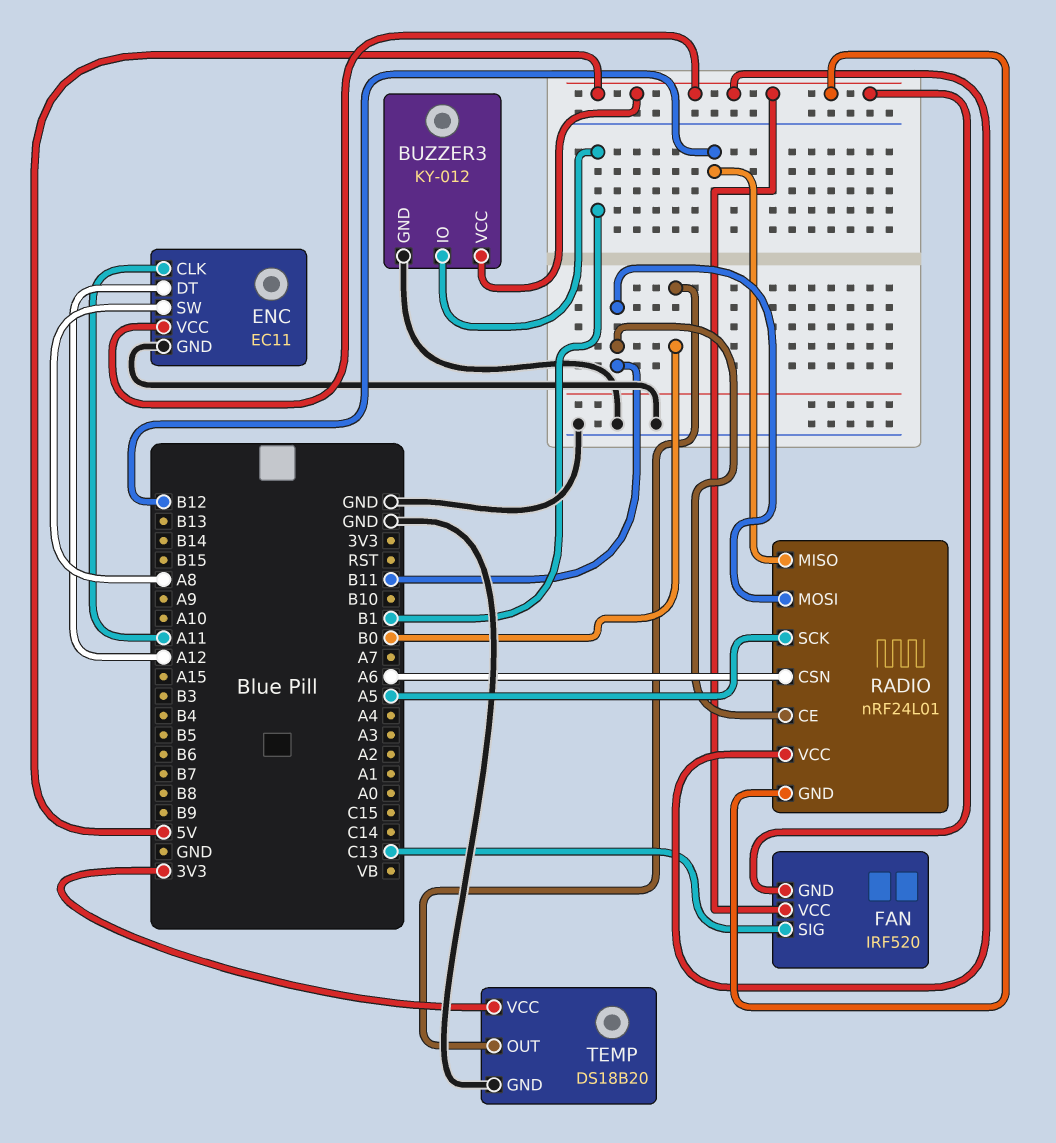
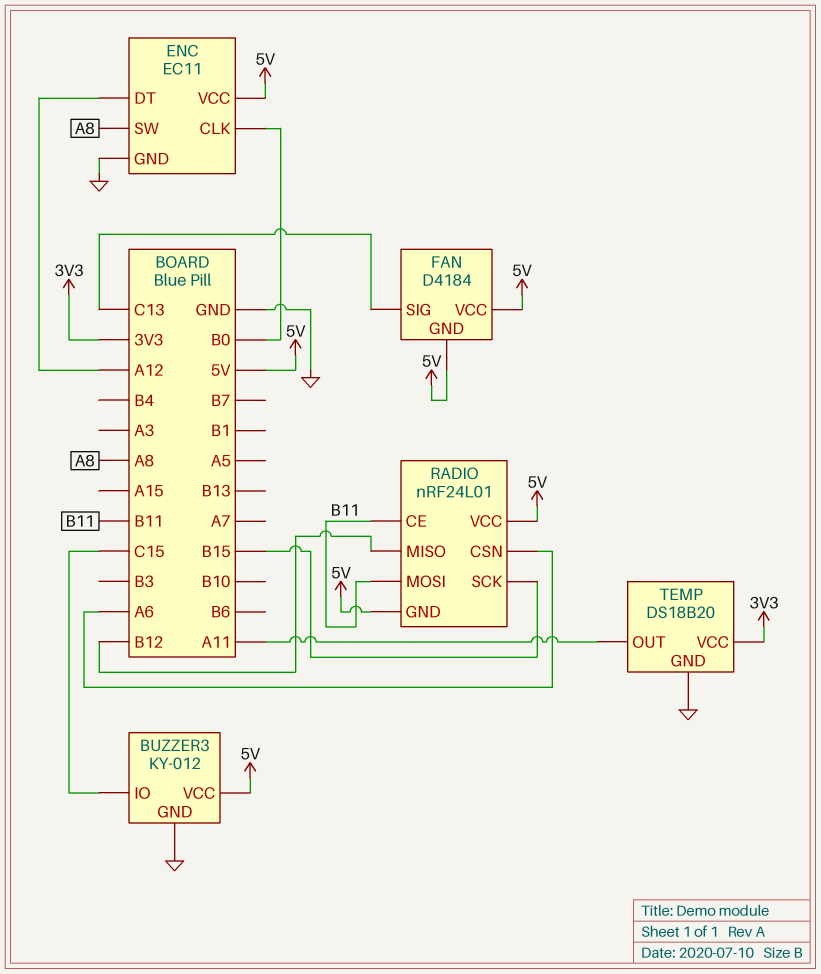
BUZZER3 pin IO: B1 -> C15
ENC pin CLK: A11 -> B0
FAN: IRF520 -> D4184
RADIO pin SCK: A5 -> B15
TEMP pin OUT: B0 -> A11

